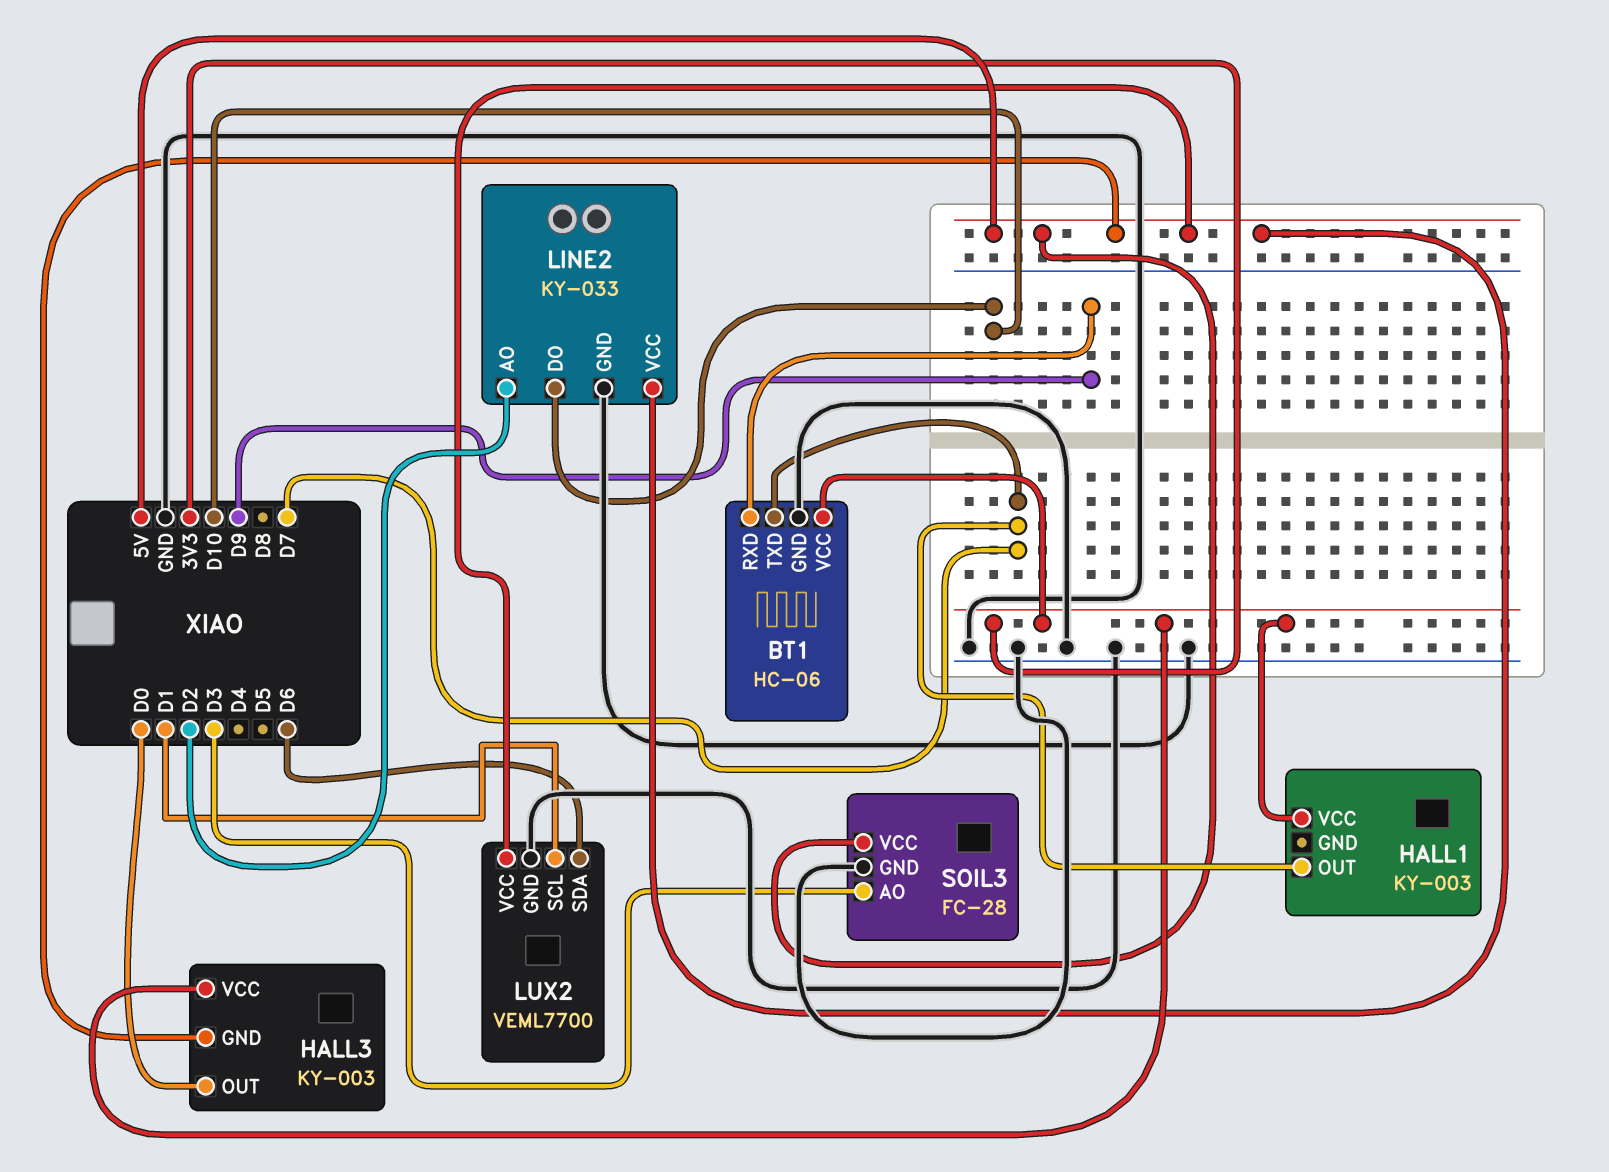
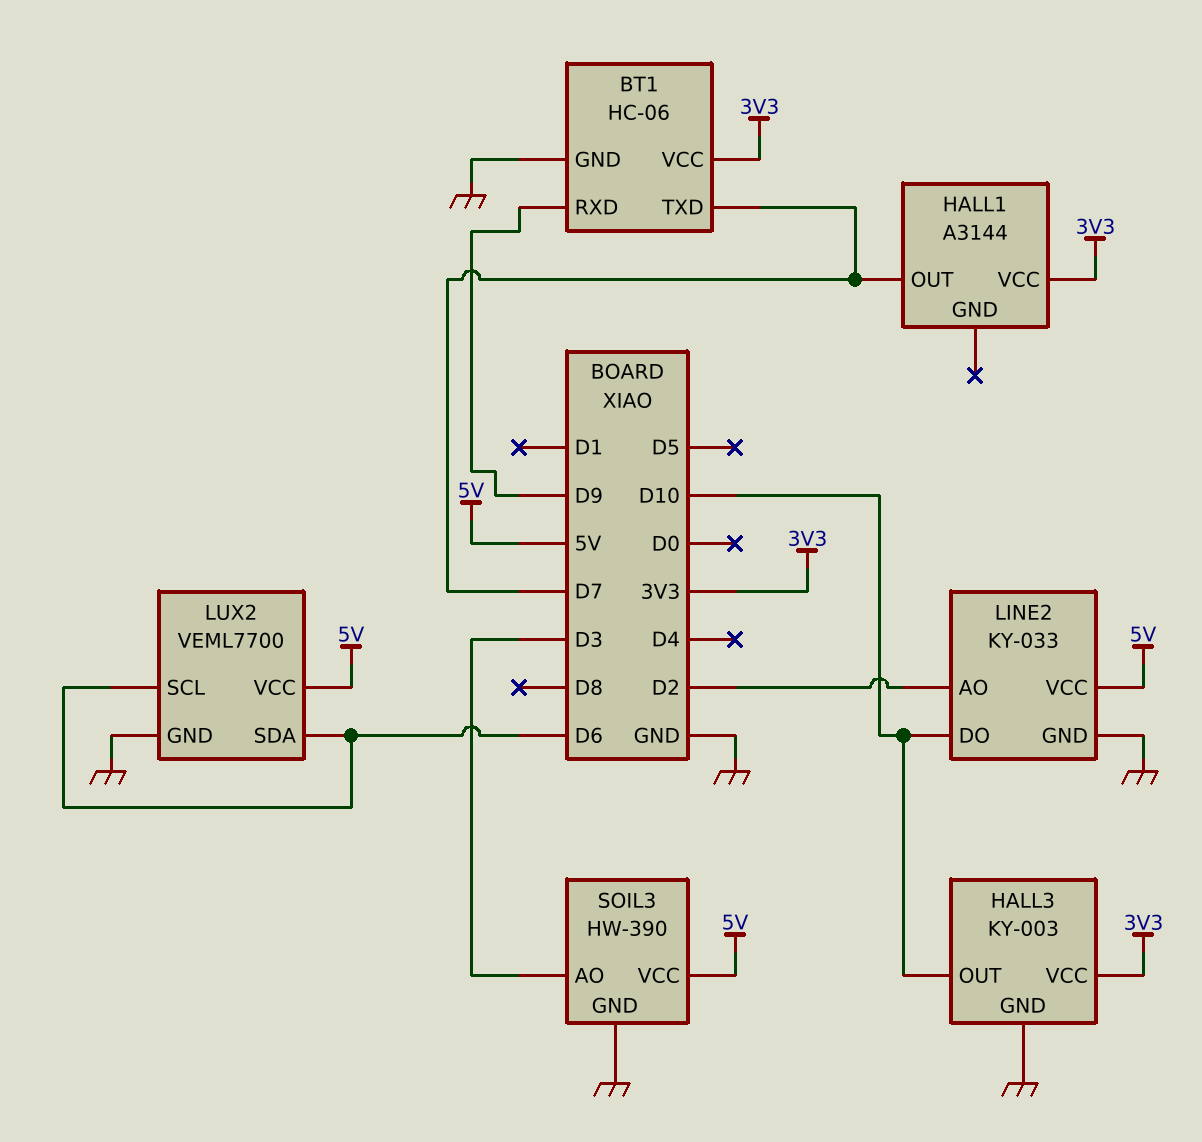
HALL1: KY-003 -> A3144
HALL3 pin GND: 5V -> GND
HALL3 pin OUT: D0 -> D10
LUX2 pin SCL: D1 -> D6
SOIL3: FC-28 -> HW-390

